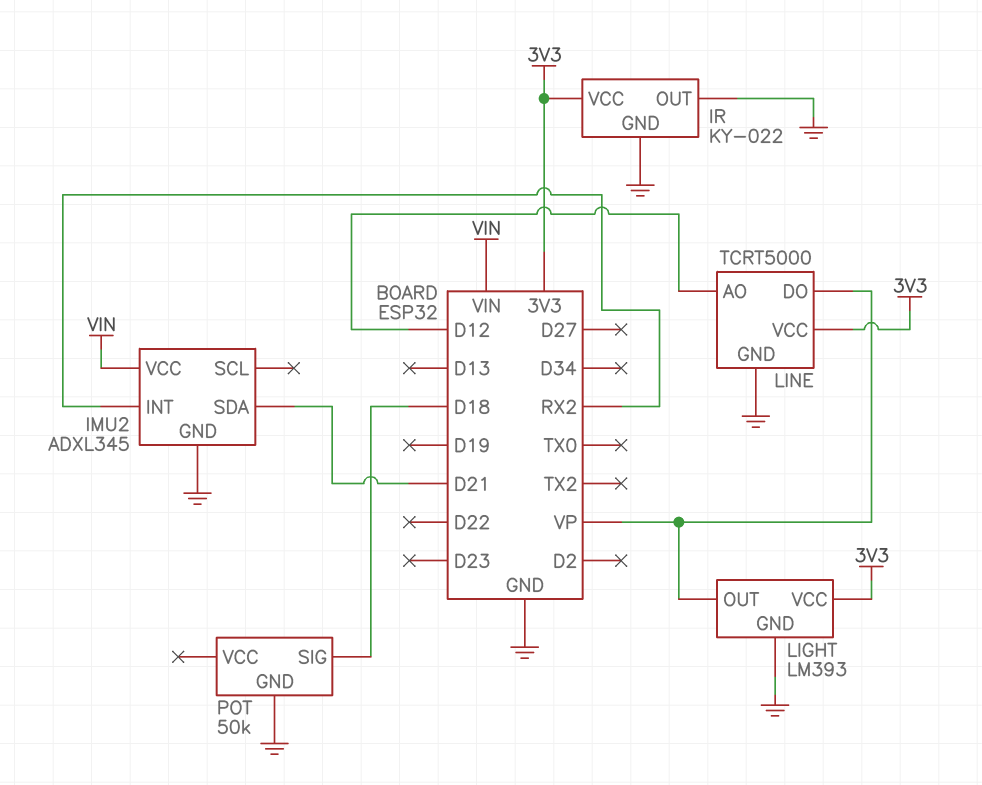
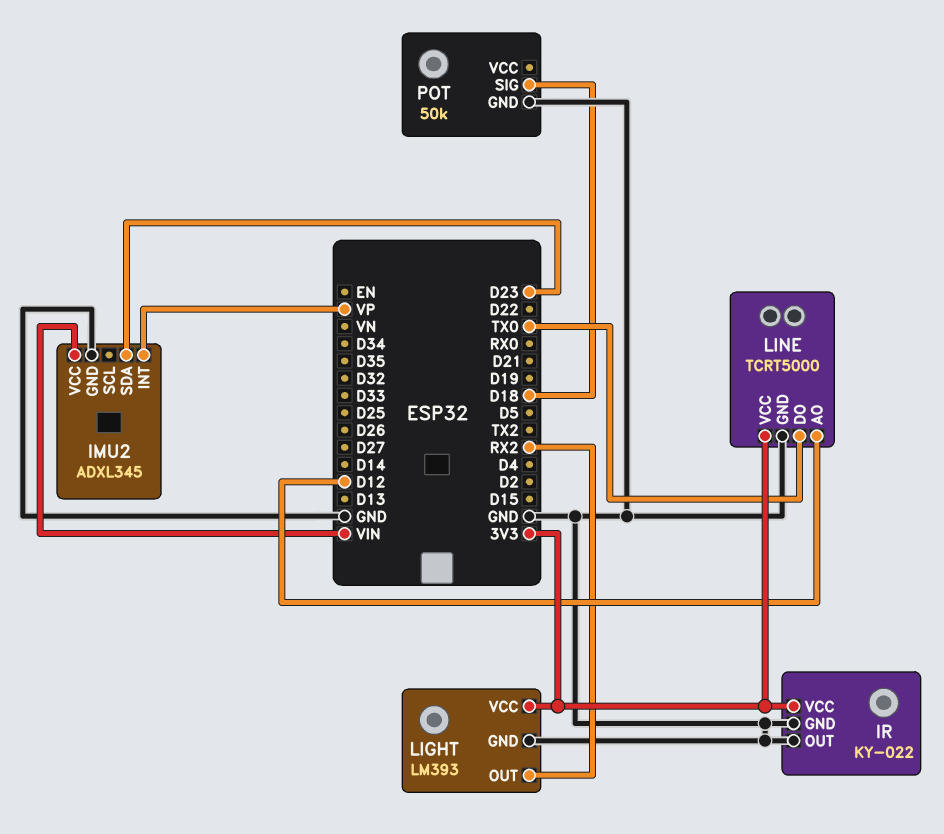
IMU2 pin INT: RX2 -> VP
IMU2 pin SDA: D21 -> D23
LIGHT pin OUT: VP -> RX2
LINE pin DO: VP -> TX0

